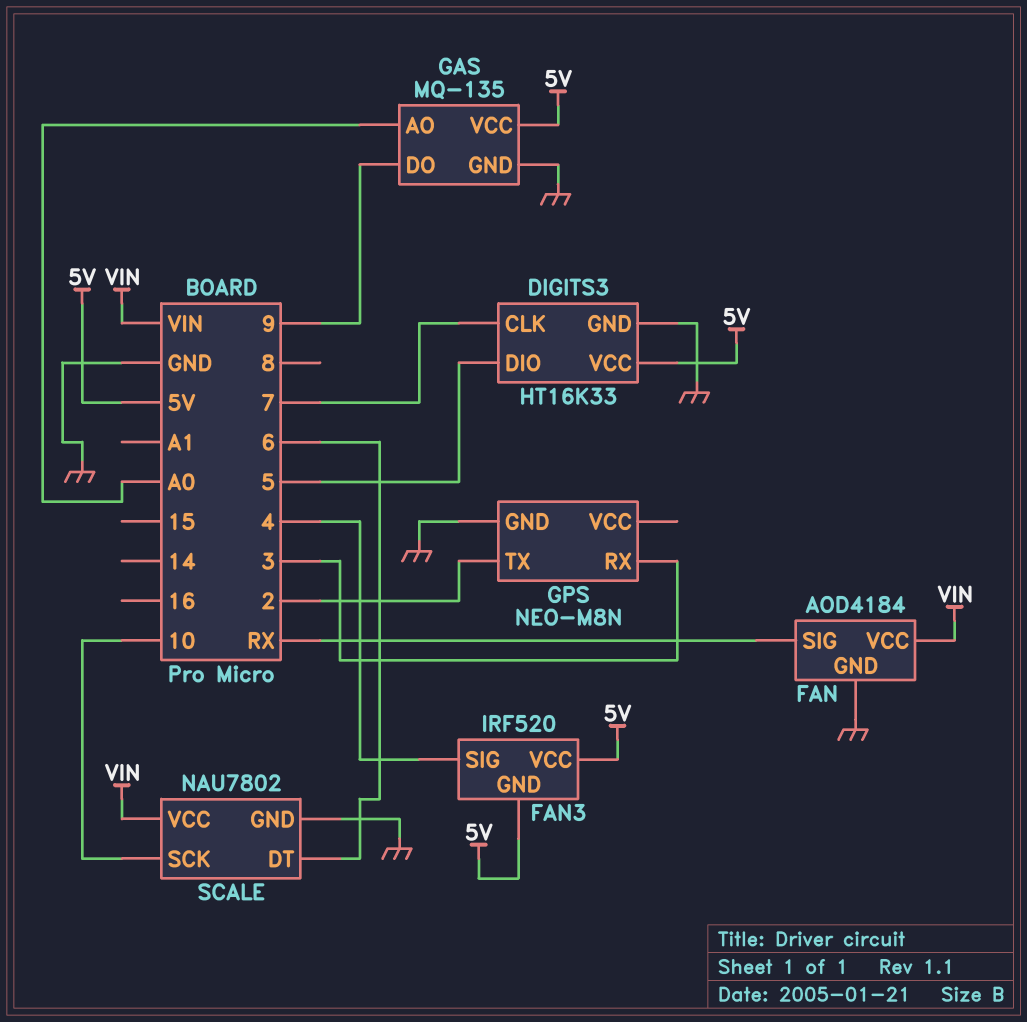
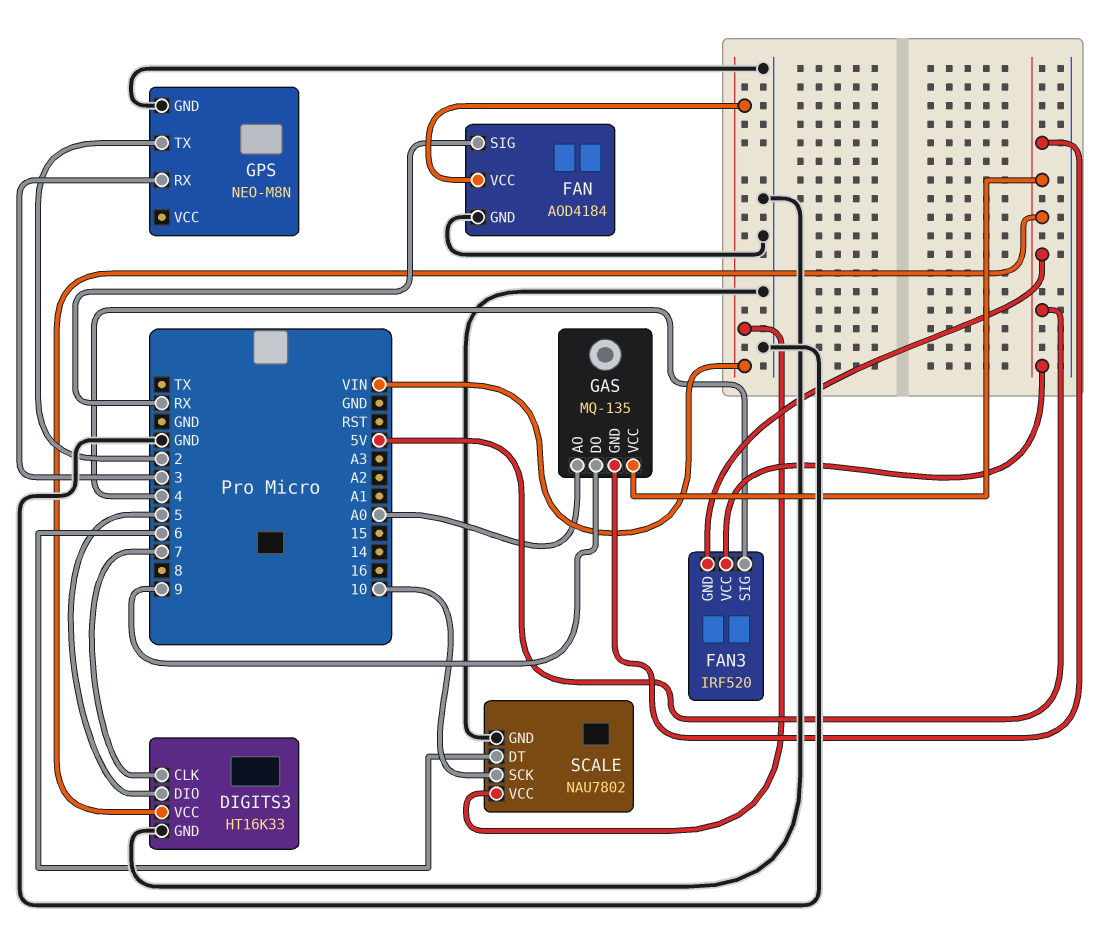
GAS pin GND: GND -> 5V

